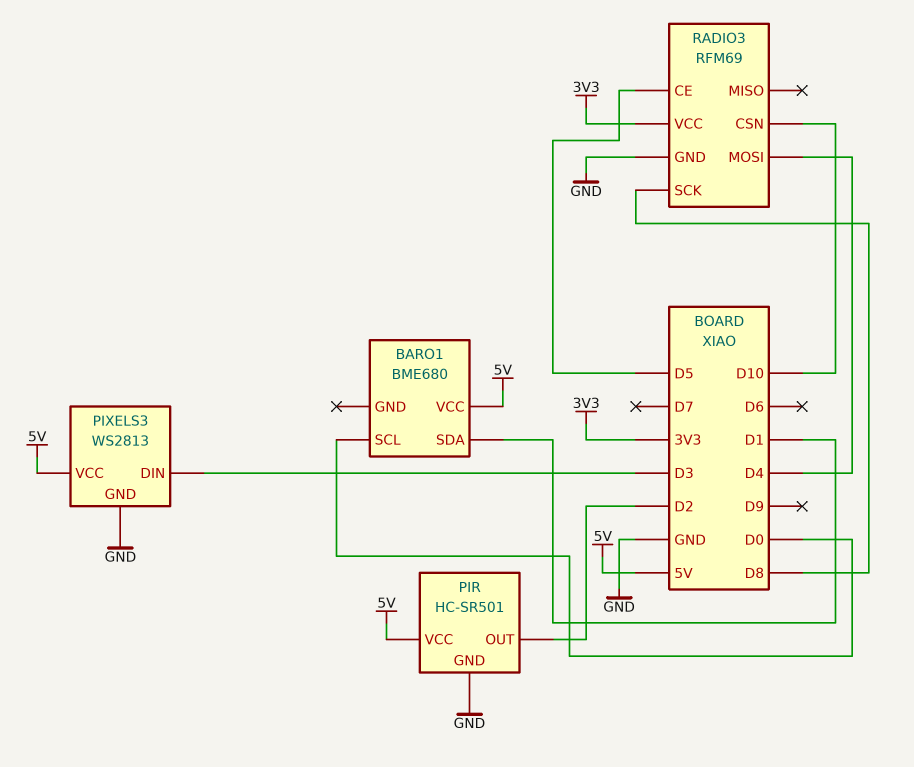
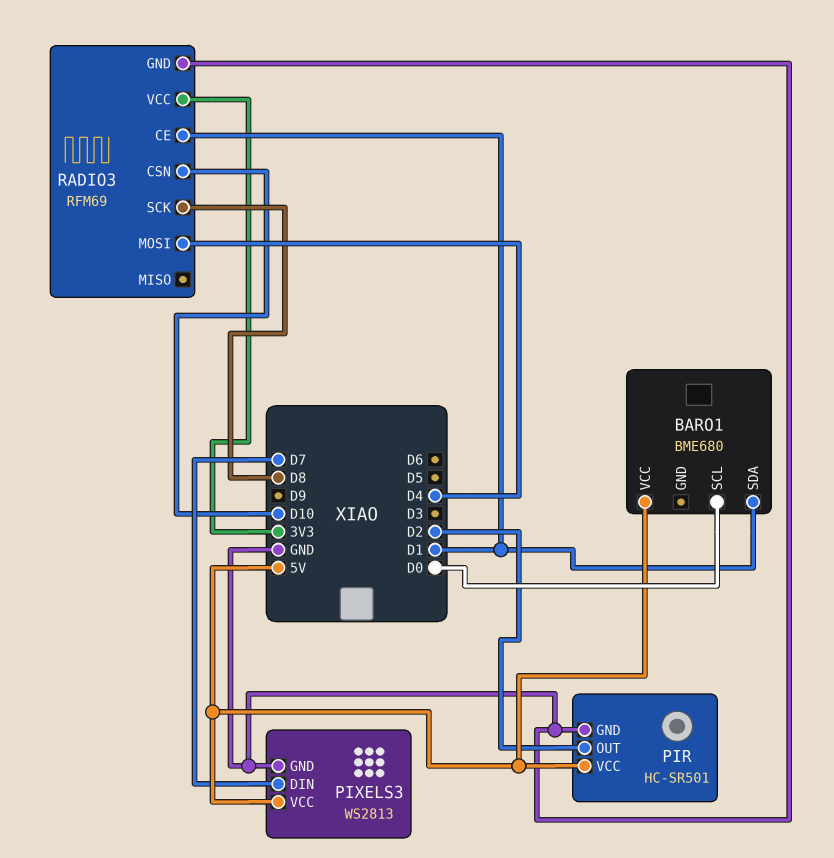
PIXELS3 pin DIN: D3 -> D7
RADIO3 pin CE: D5 -> D1

